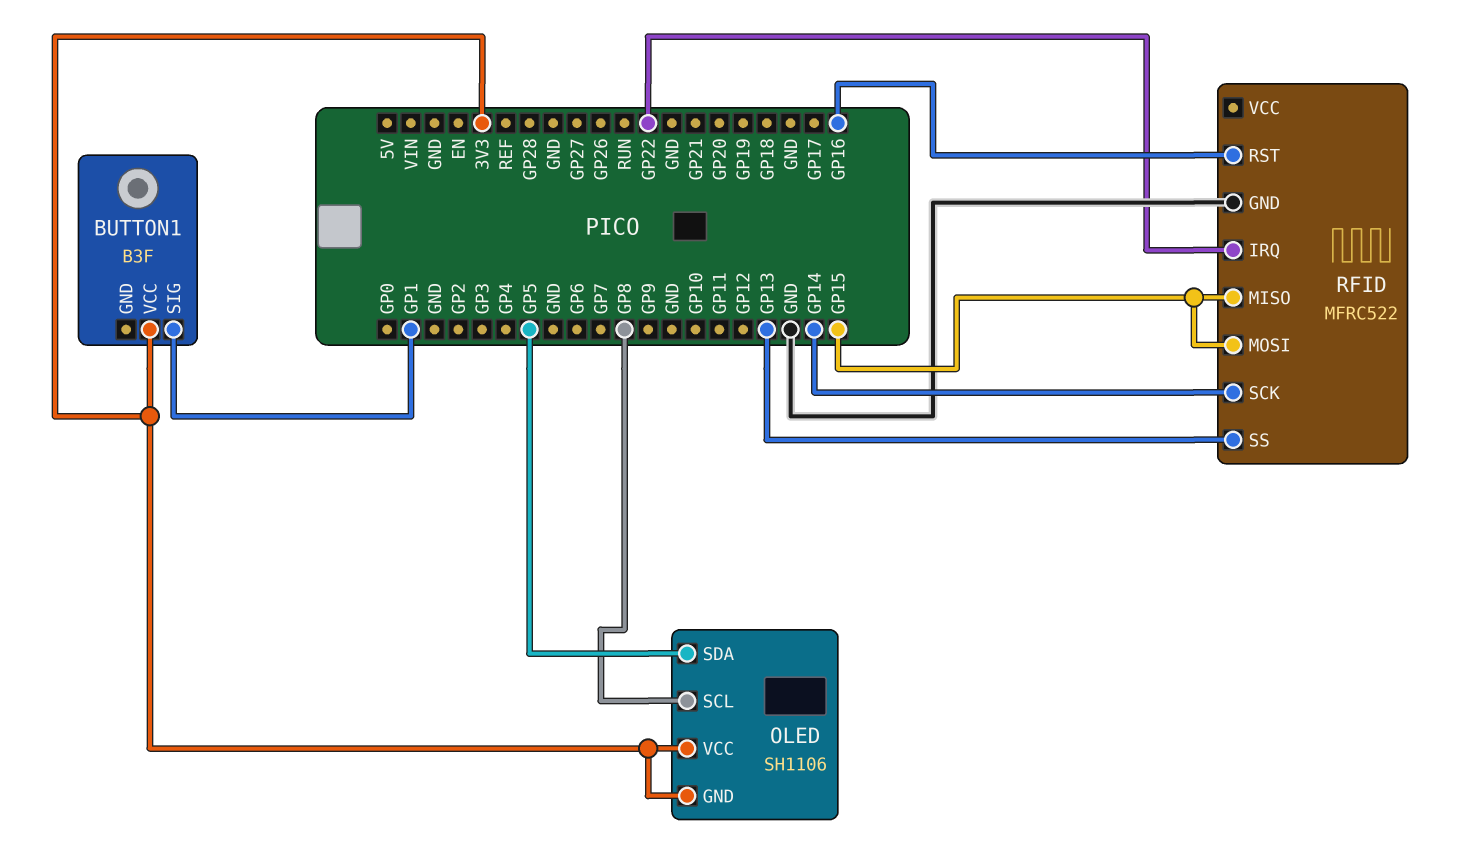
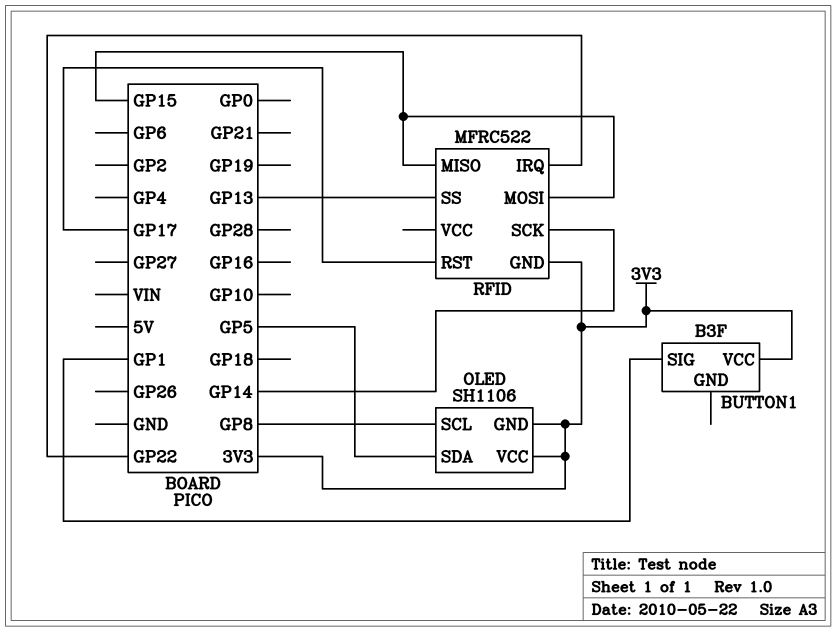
RFID pin GND: GND -> 3V3
RFID pin RST: GP16 -> GP17

